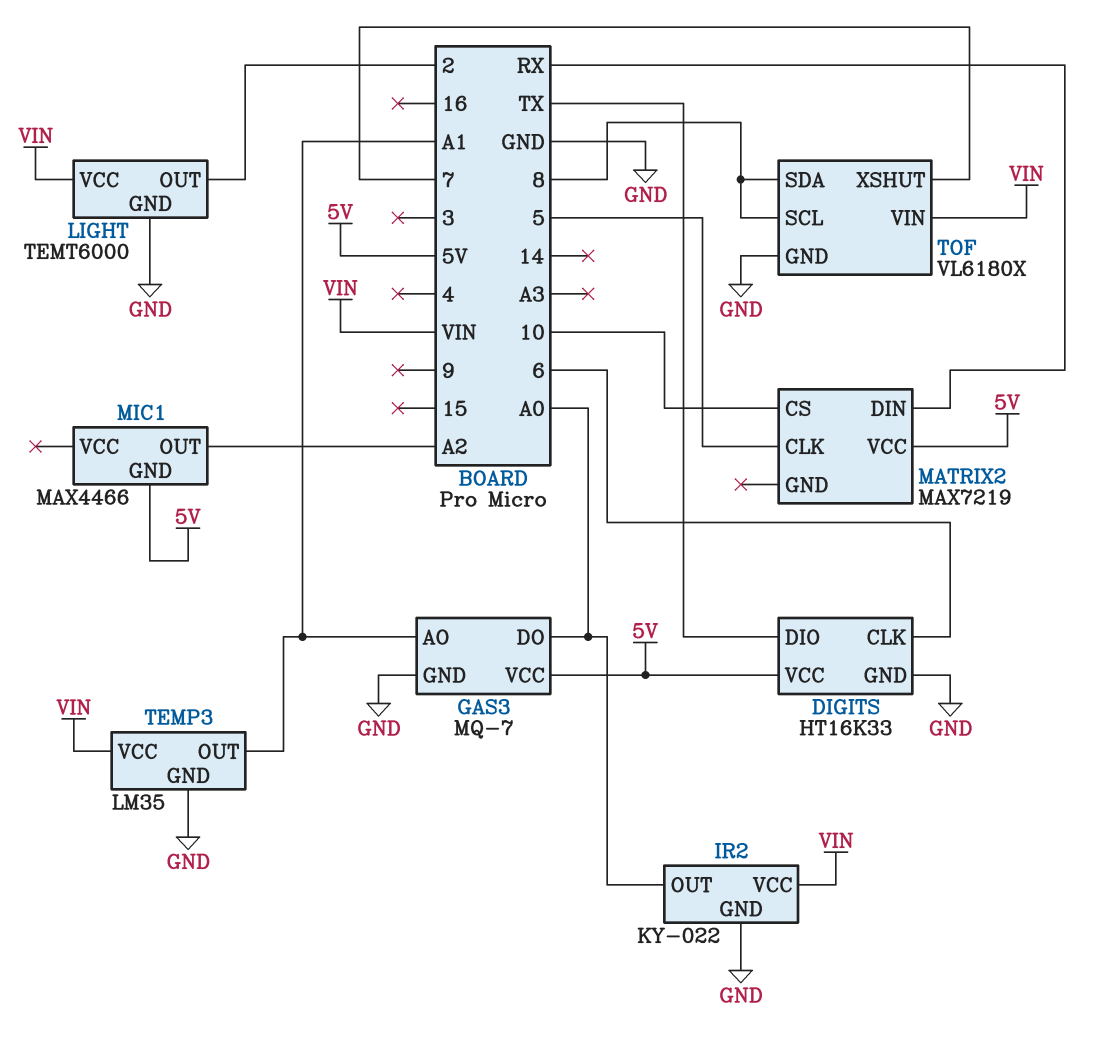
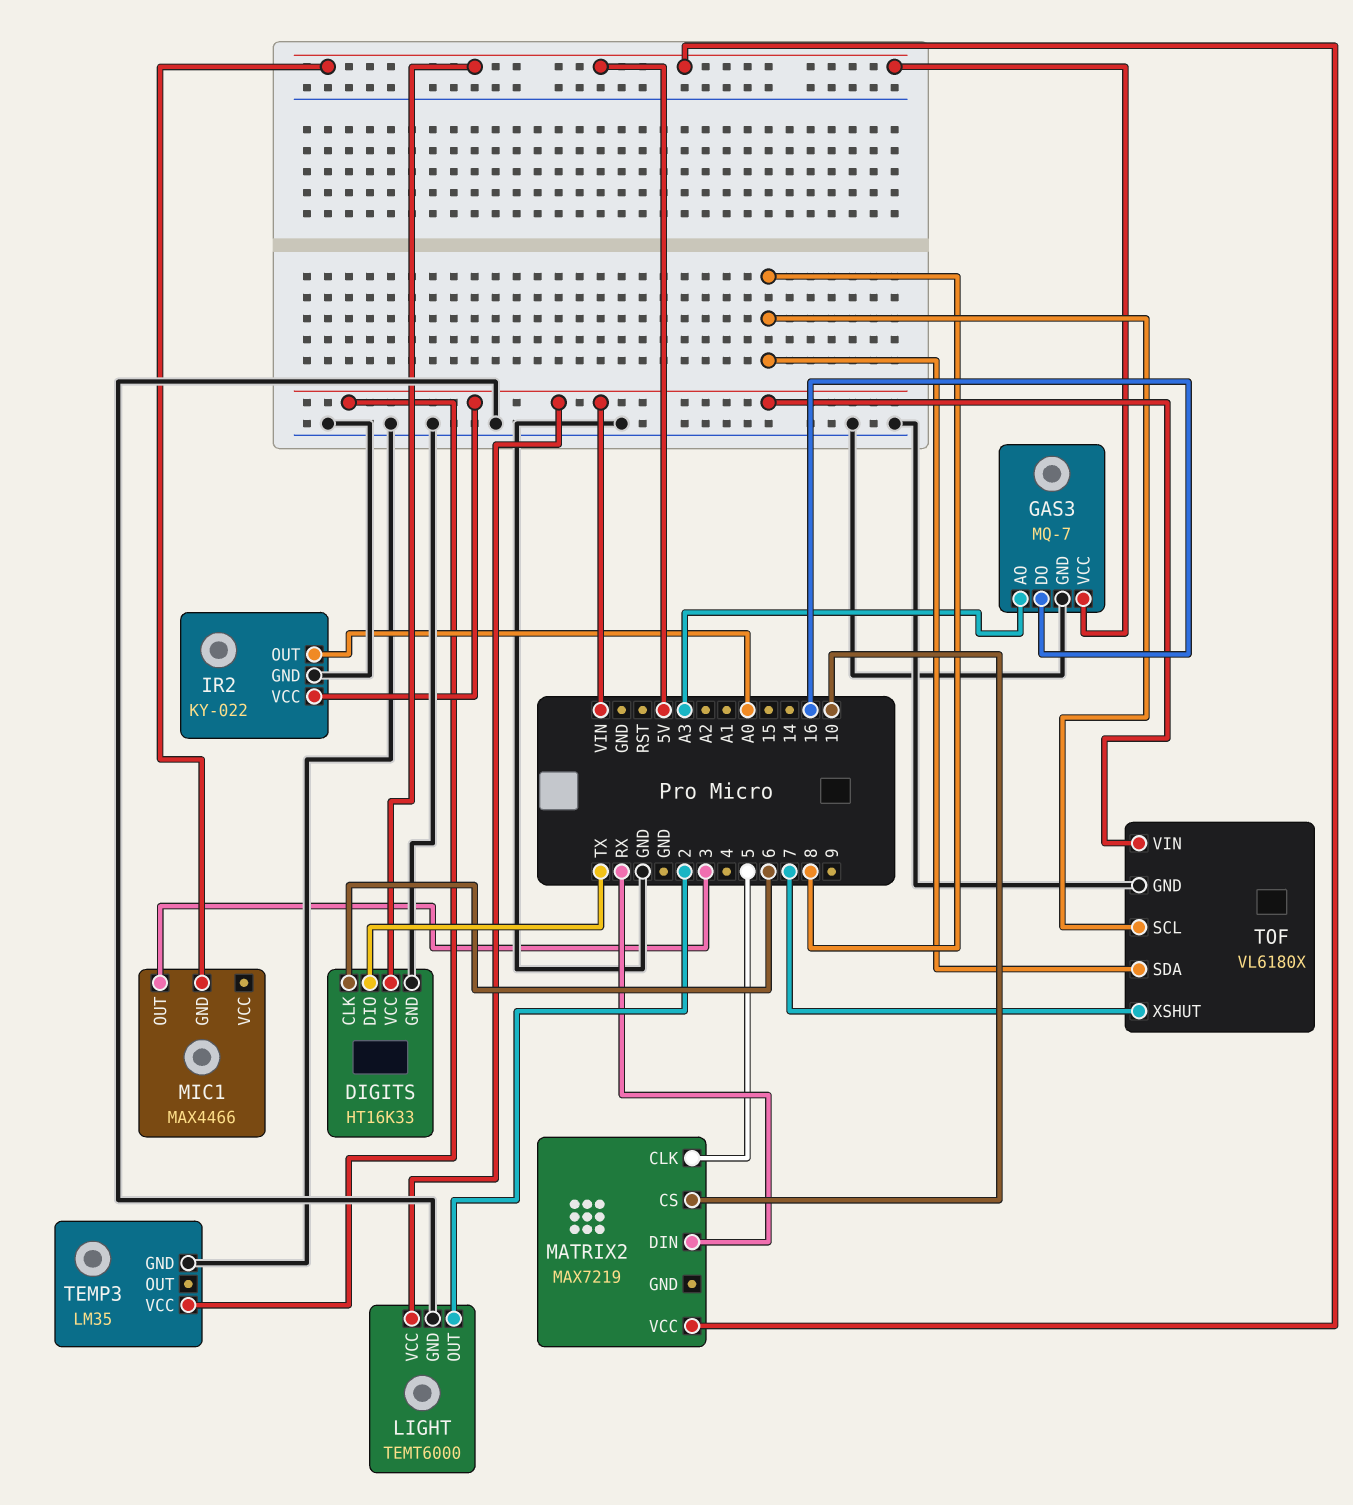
GAS3 pin AO: A1 -> A3
GAS3 pin DO: A0 -> 16
MIC1 pin OUT: A2 -> 3
TEMP3 pin OUT: A1 -> none

